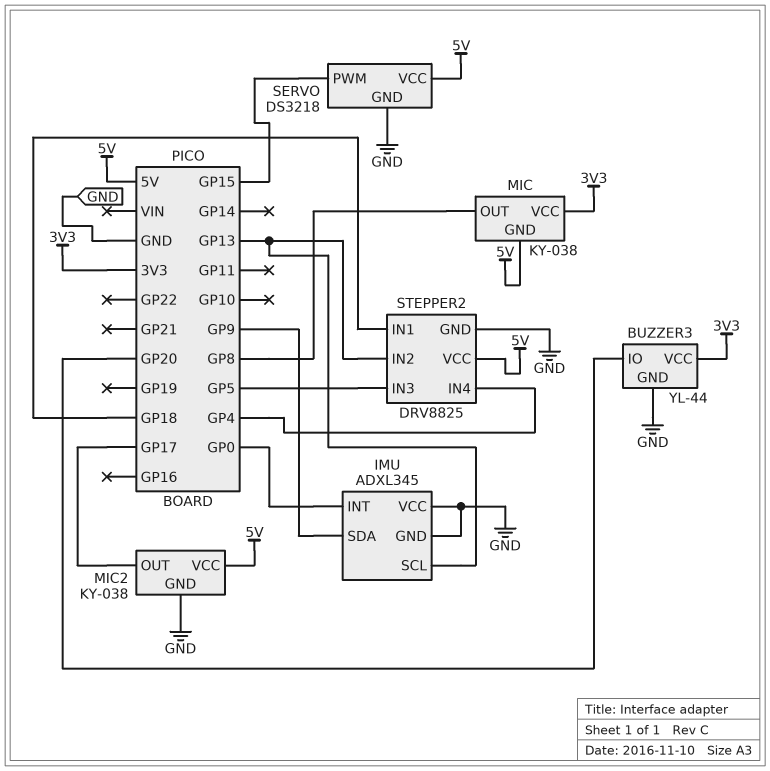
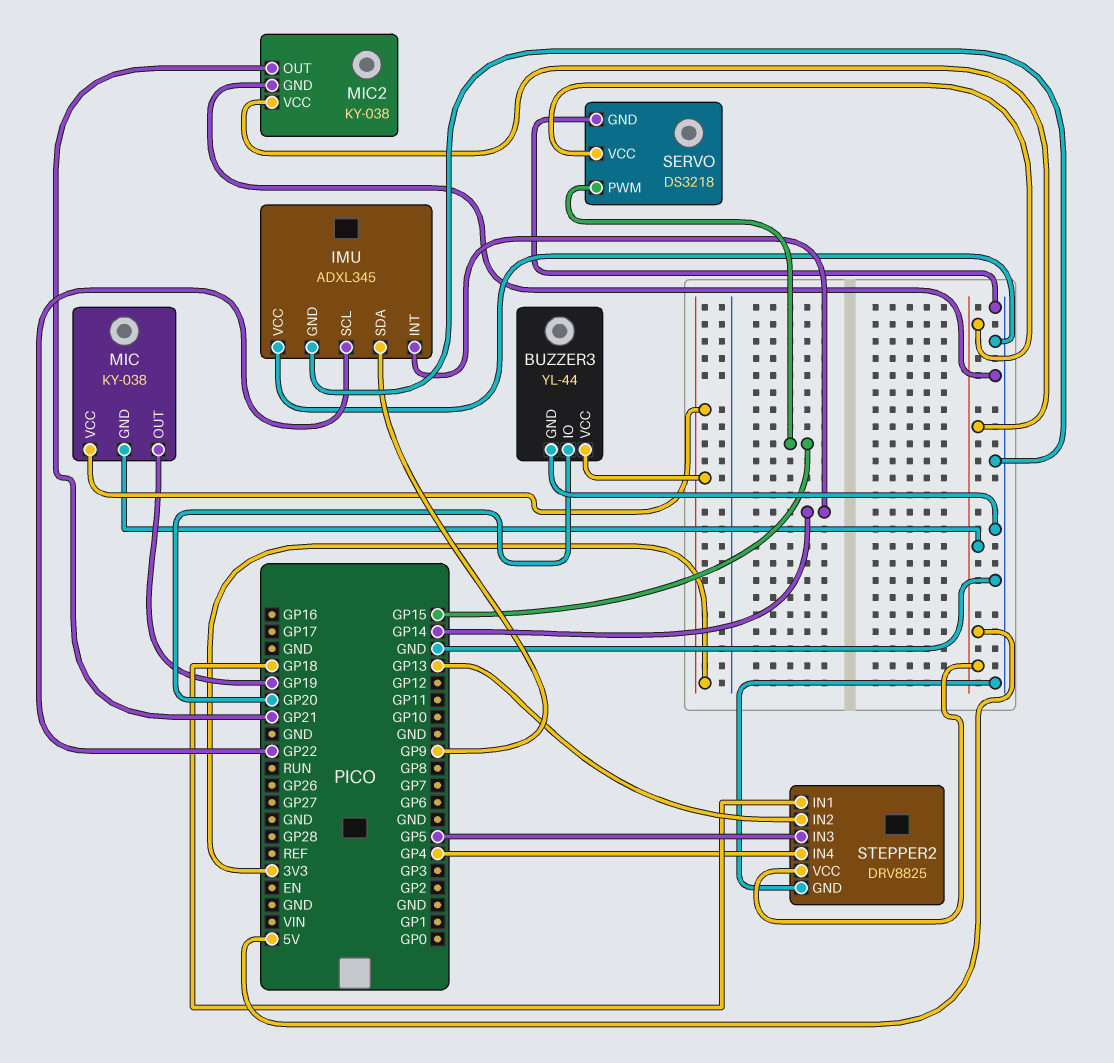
IMU pin INT: GP0 -> GP14
IMU pin SCL: GP13 -> GP22
MIC pin OUT: GP8 -> GP19
MIC2 pin OUT: GP17 -> GP21

